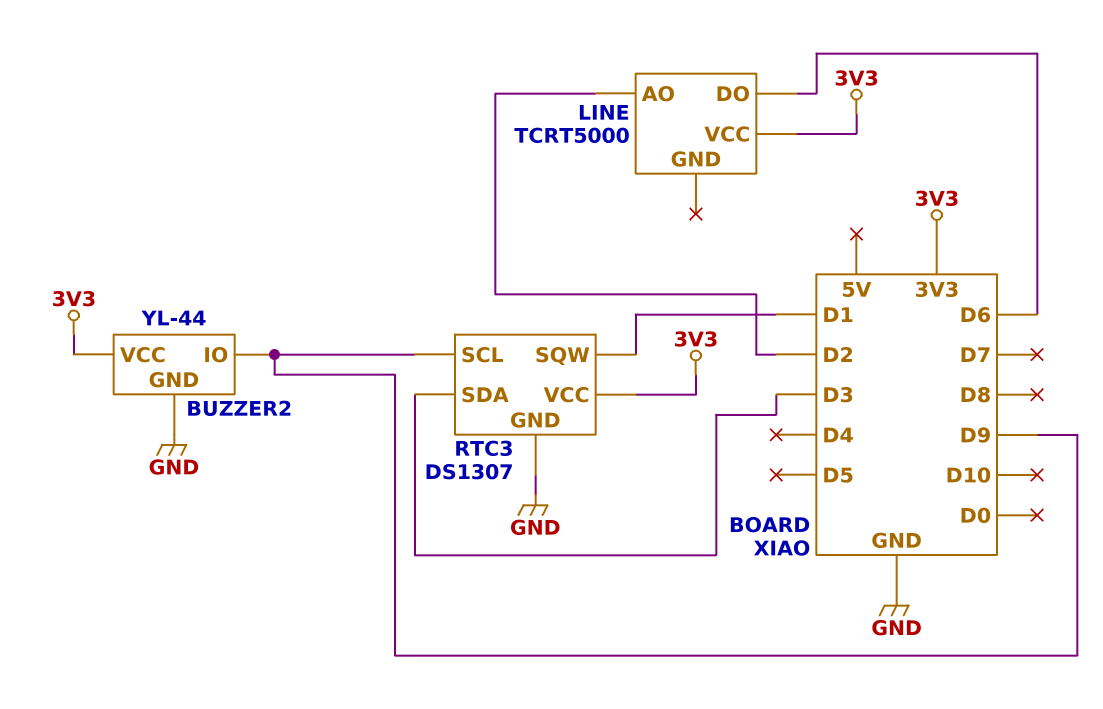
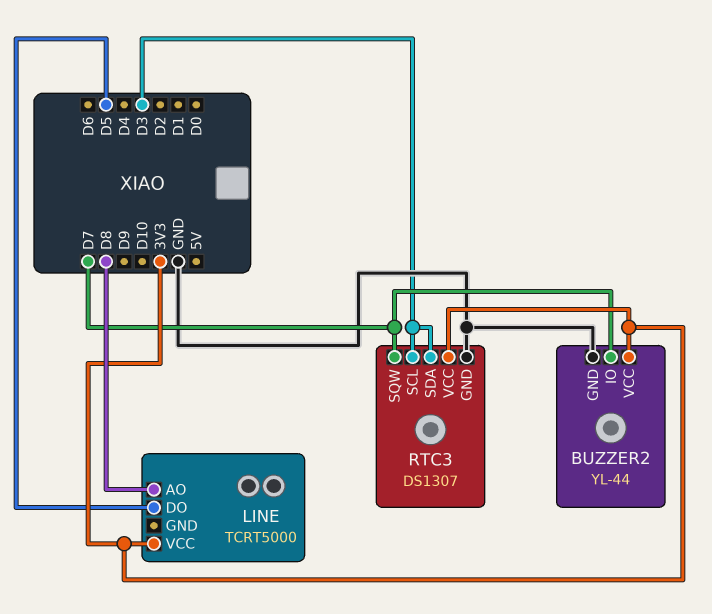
BUZZER2 pin IO: D9 -> D7
LINE pin AO: D2 -> D8
LINE pin DO: D6 -> D5
RTC3 pin SCL: D9 -> D3
RTC3 pin SQW: D1 -> D7

